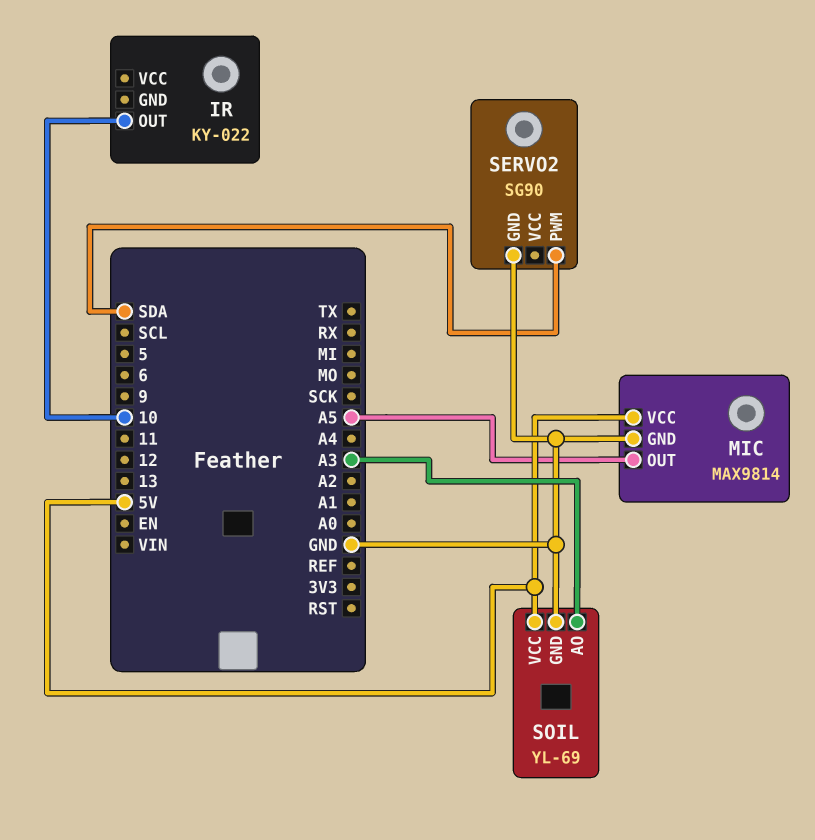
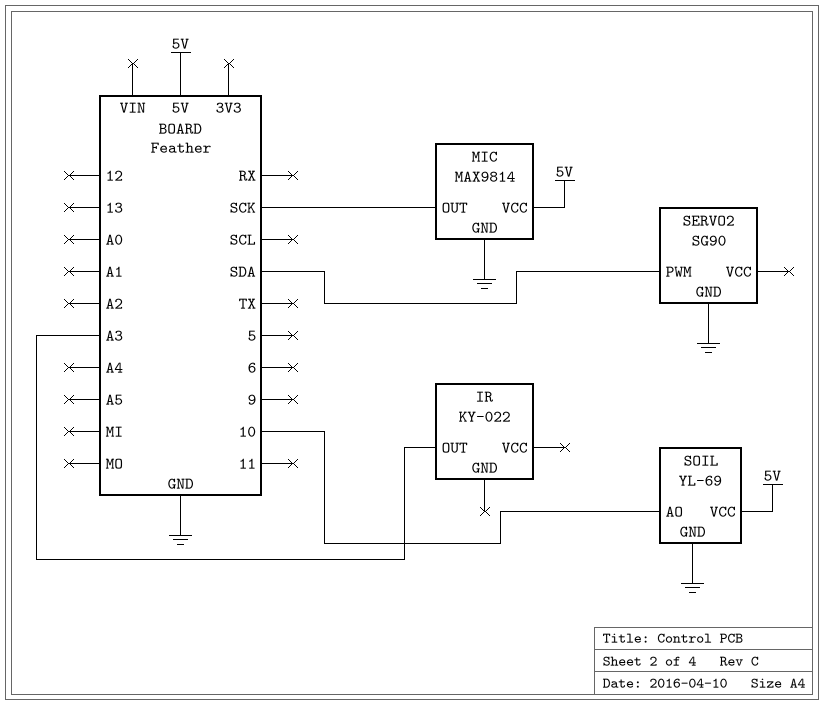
IR pin OUT: 10 -> A3
MIC pin OUT: A5 -> SCK
SOIL pin AO: A3 -> 10

